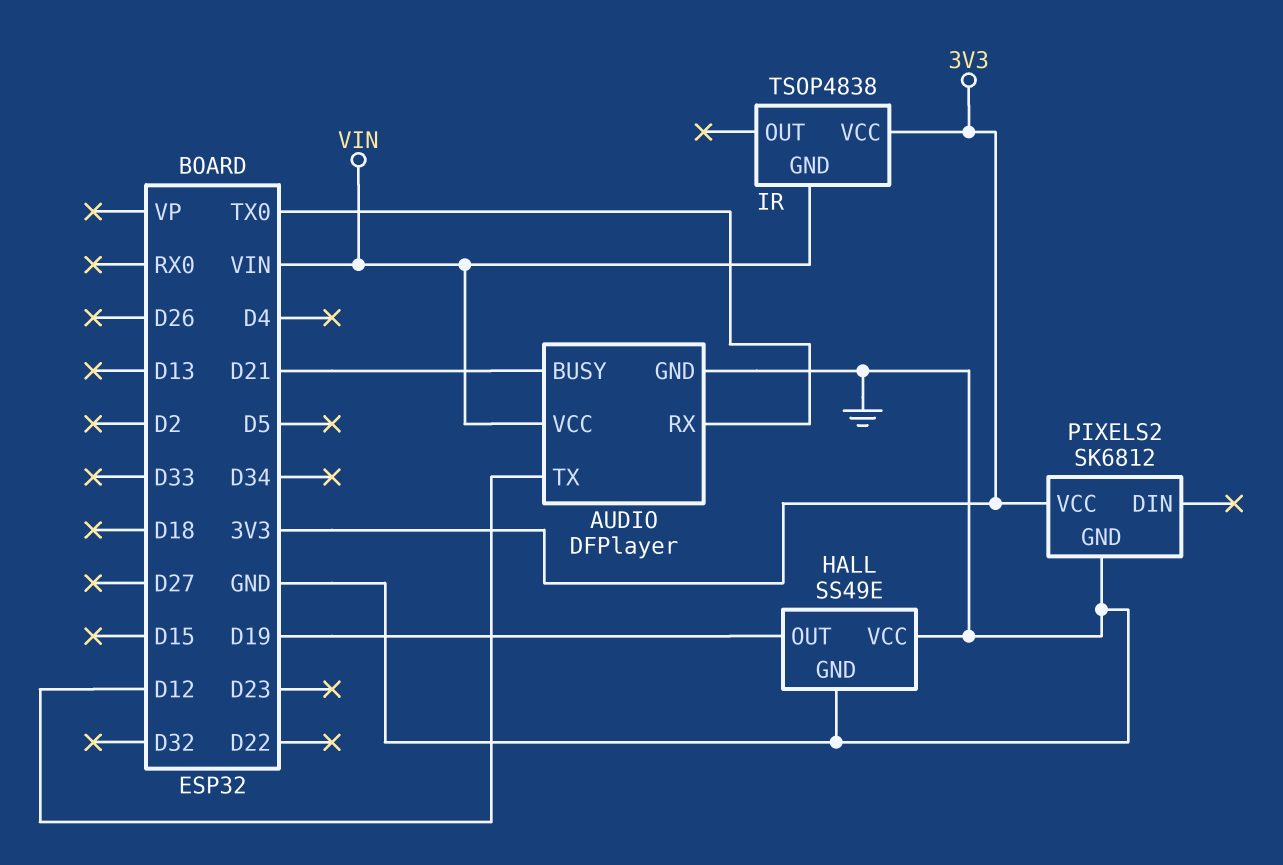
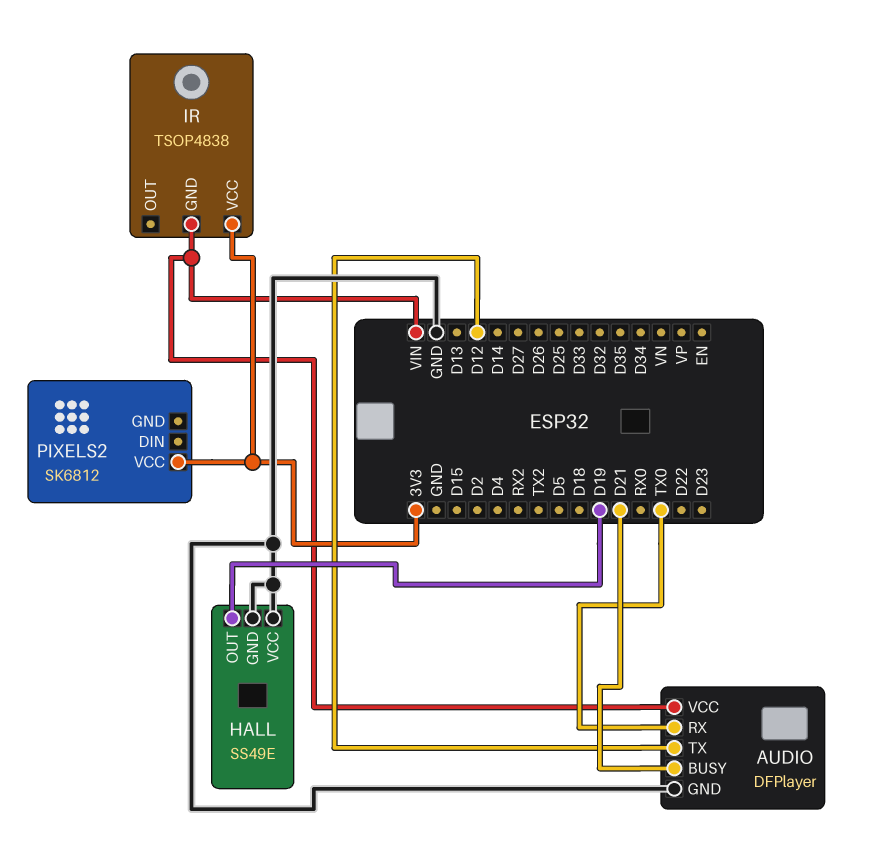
PIXELS2 pin GND: GND -> none

